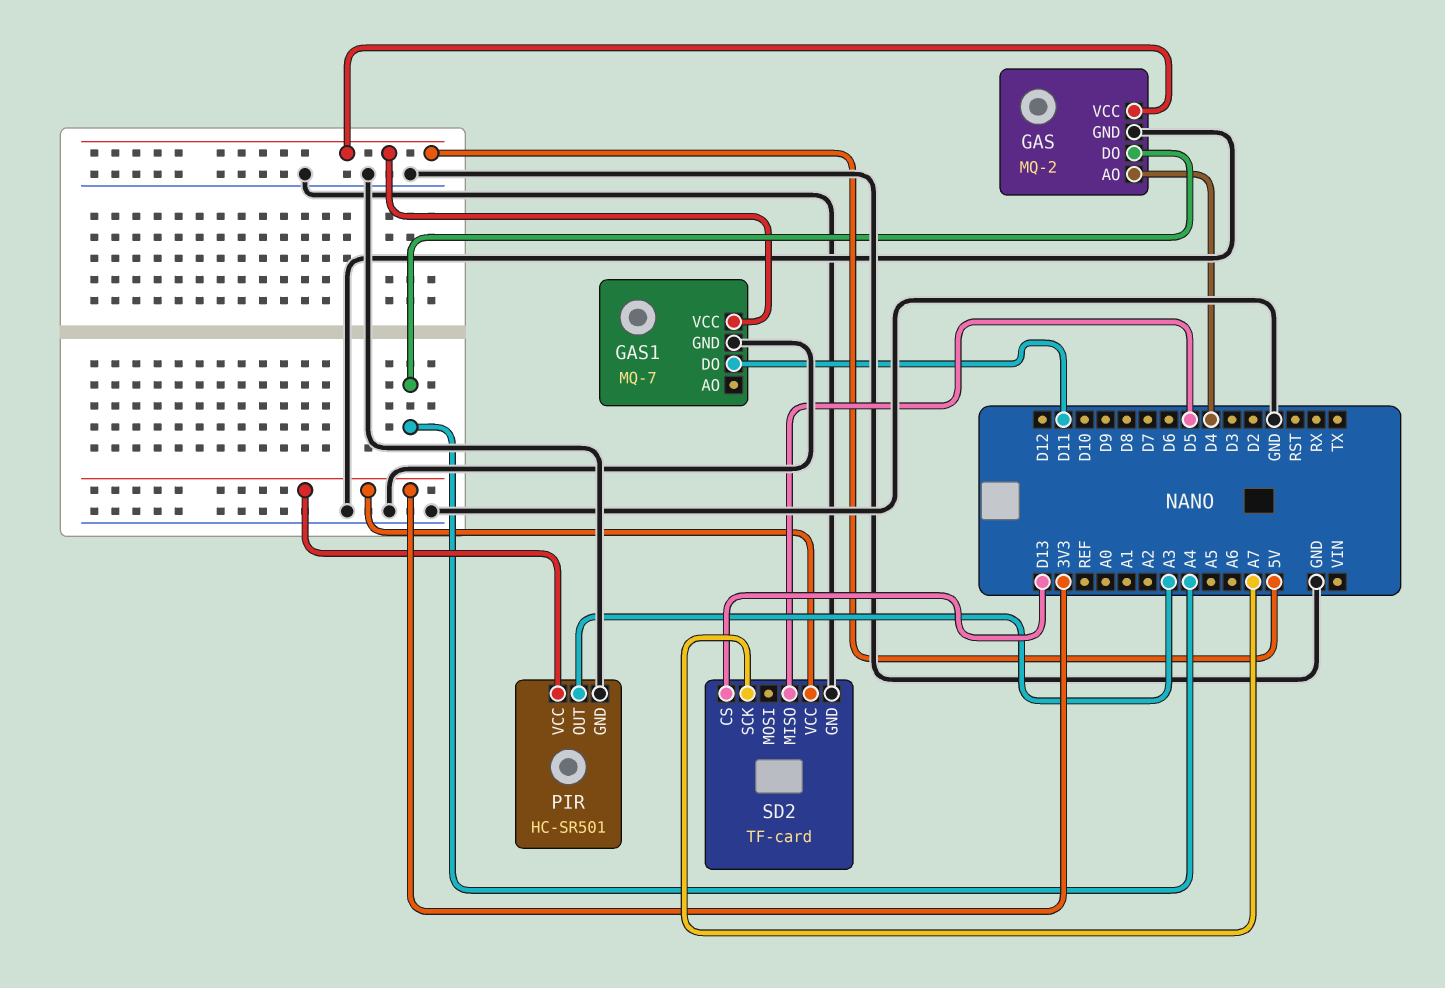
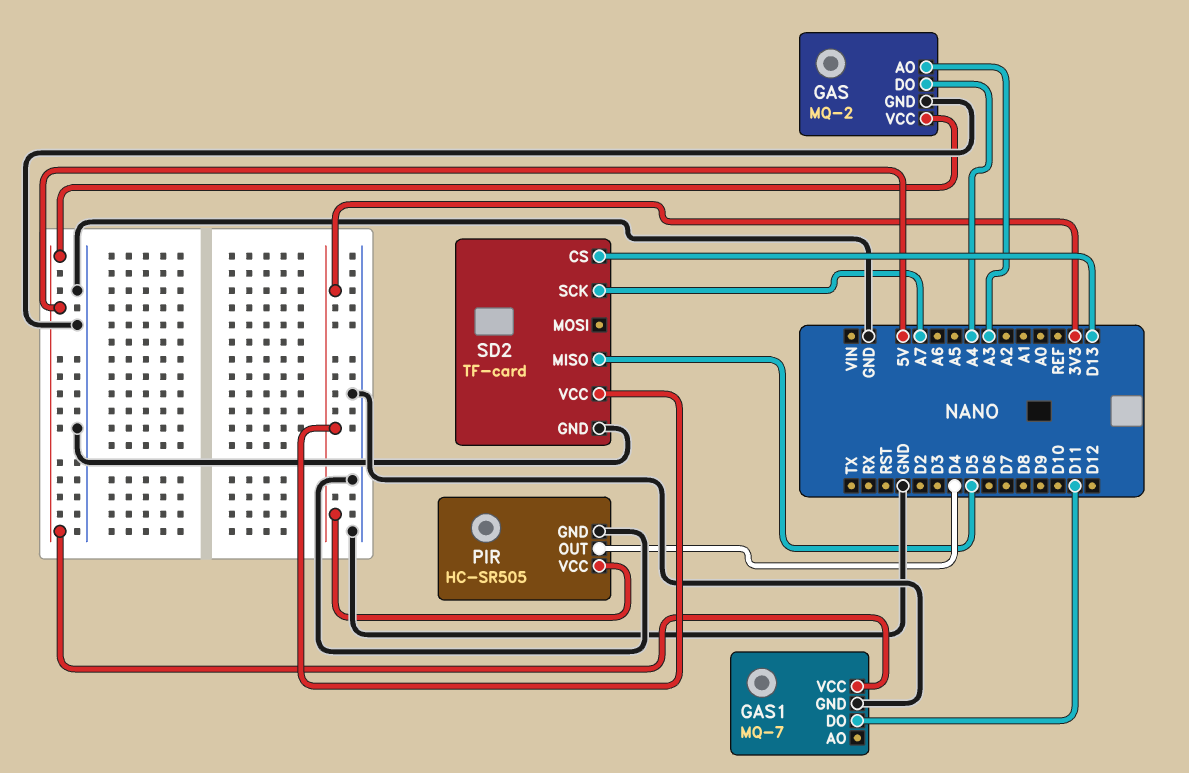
GAS pin AO: D4 -> A3
PIR: HC-SR501 -> HC-SR505
PIR pin OUT: A3 -> D4

